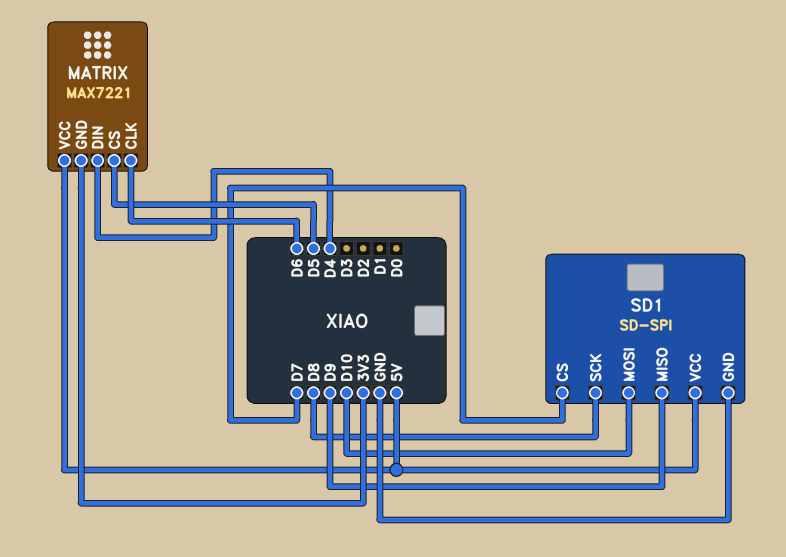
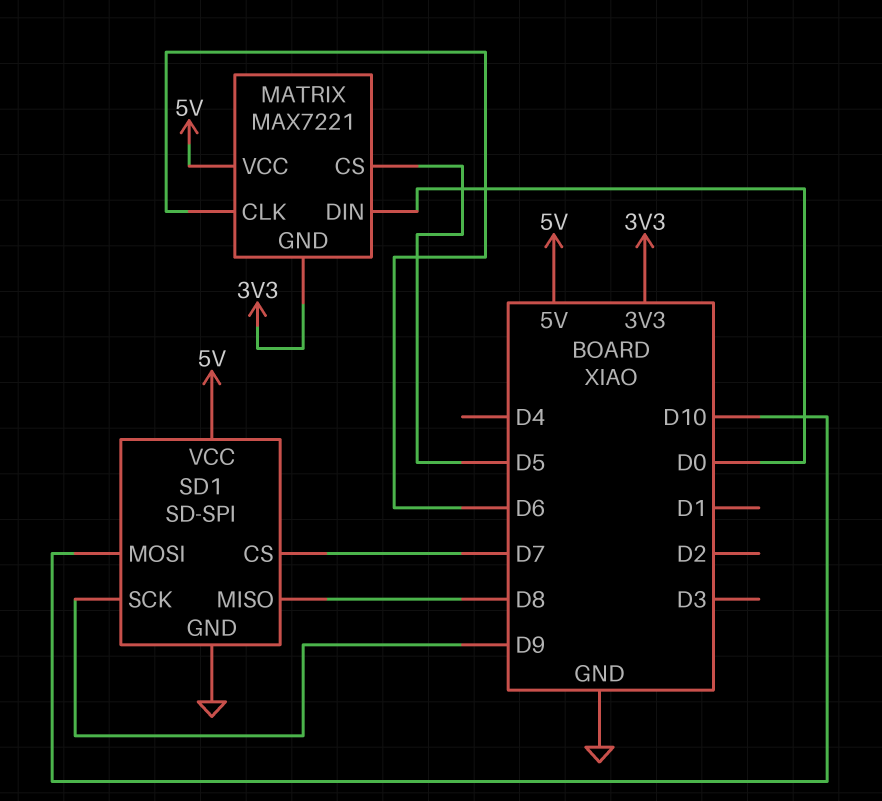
MATRIX pin DIN: D4 -> D0
SD1 pin MISO: D9 -> D8
SD1 pin SCK: D8 -> D9

